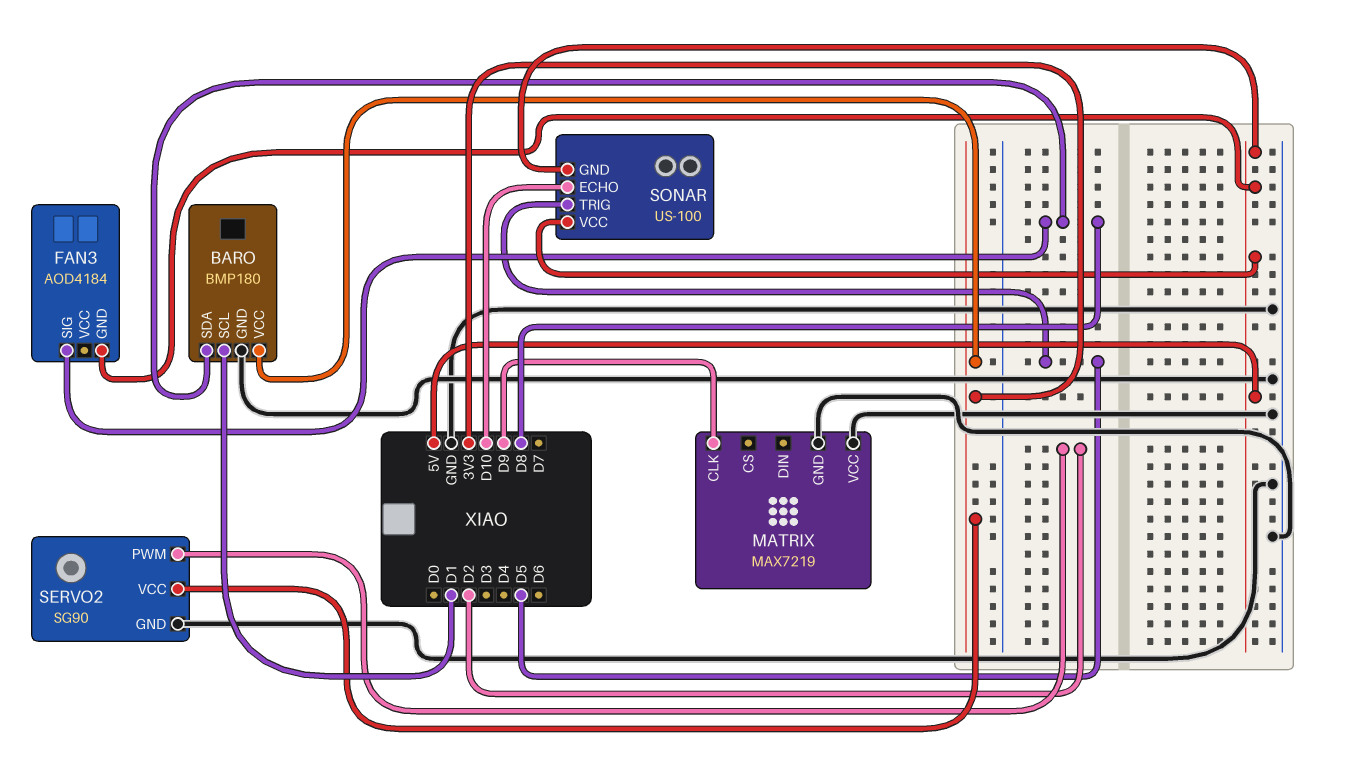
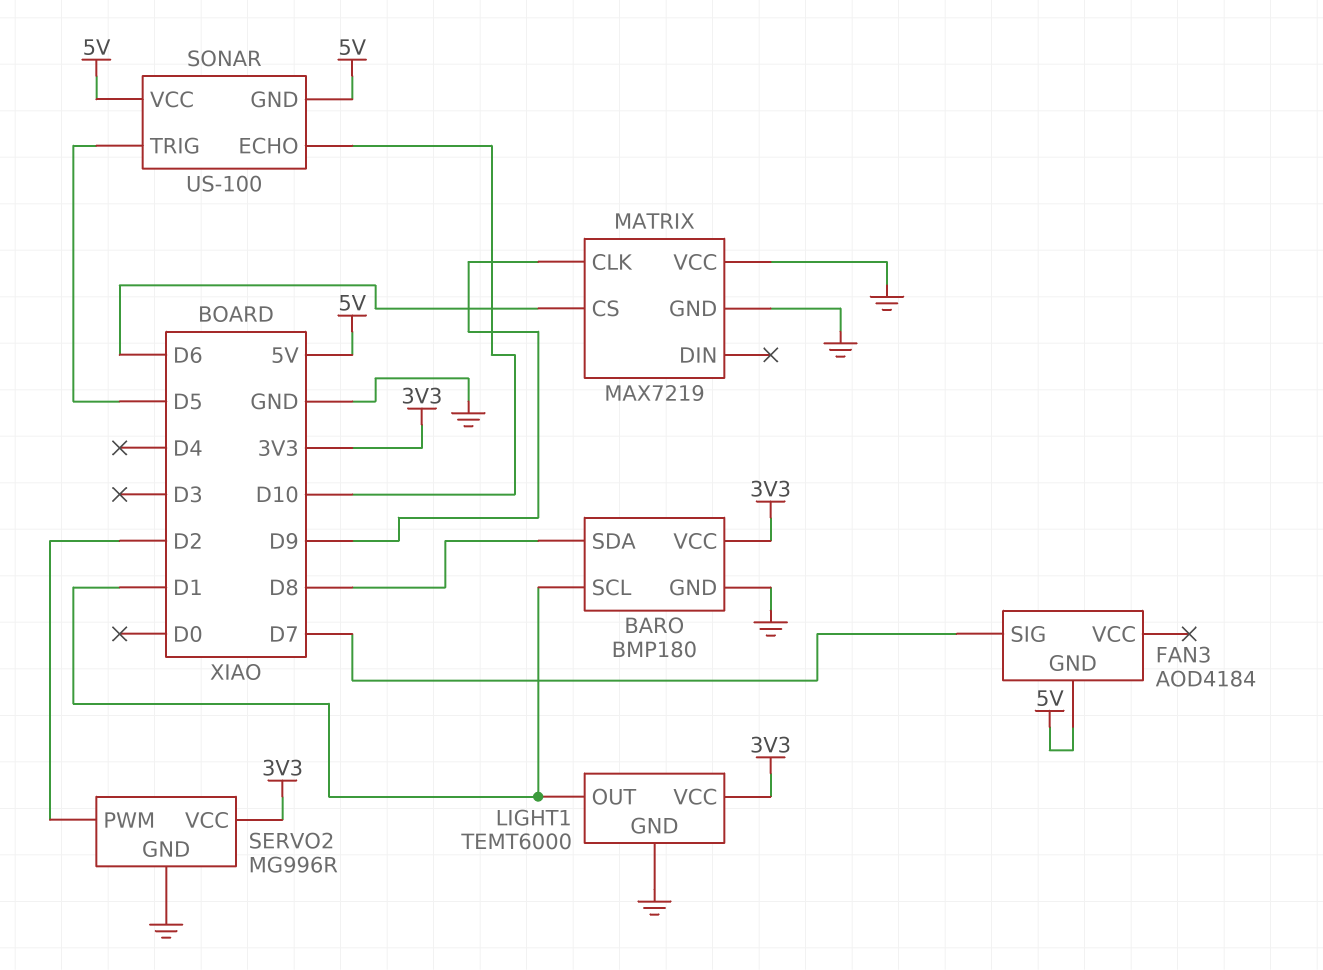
FAN3 pin SIG: D8 -> D7
LIGHT1: none -> TEMT6000
LIGHT1 pin GND: none -> GND
LIGHT1 pin OUT: none -> D1
LIGHT1 pin VCC: none -> 3V3
MATRIX pin CS: none -> D6
SERVO2: SG90 -> MG996R

